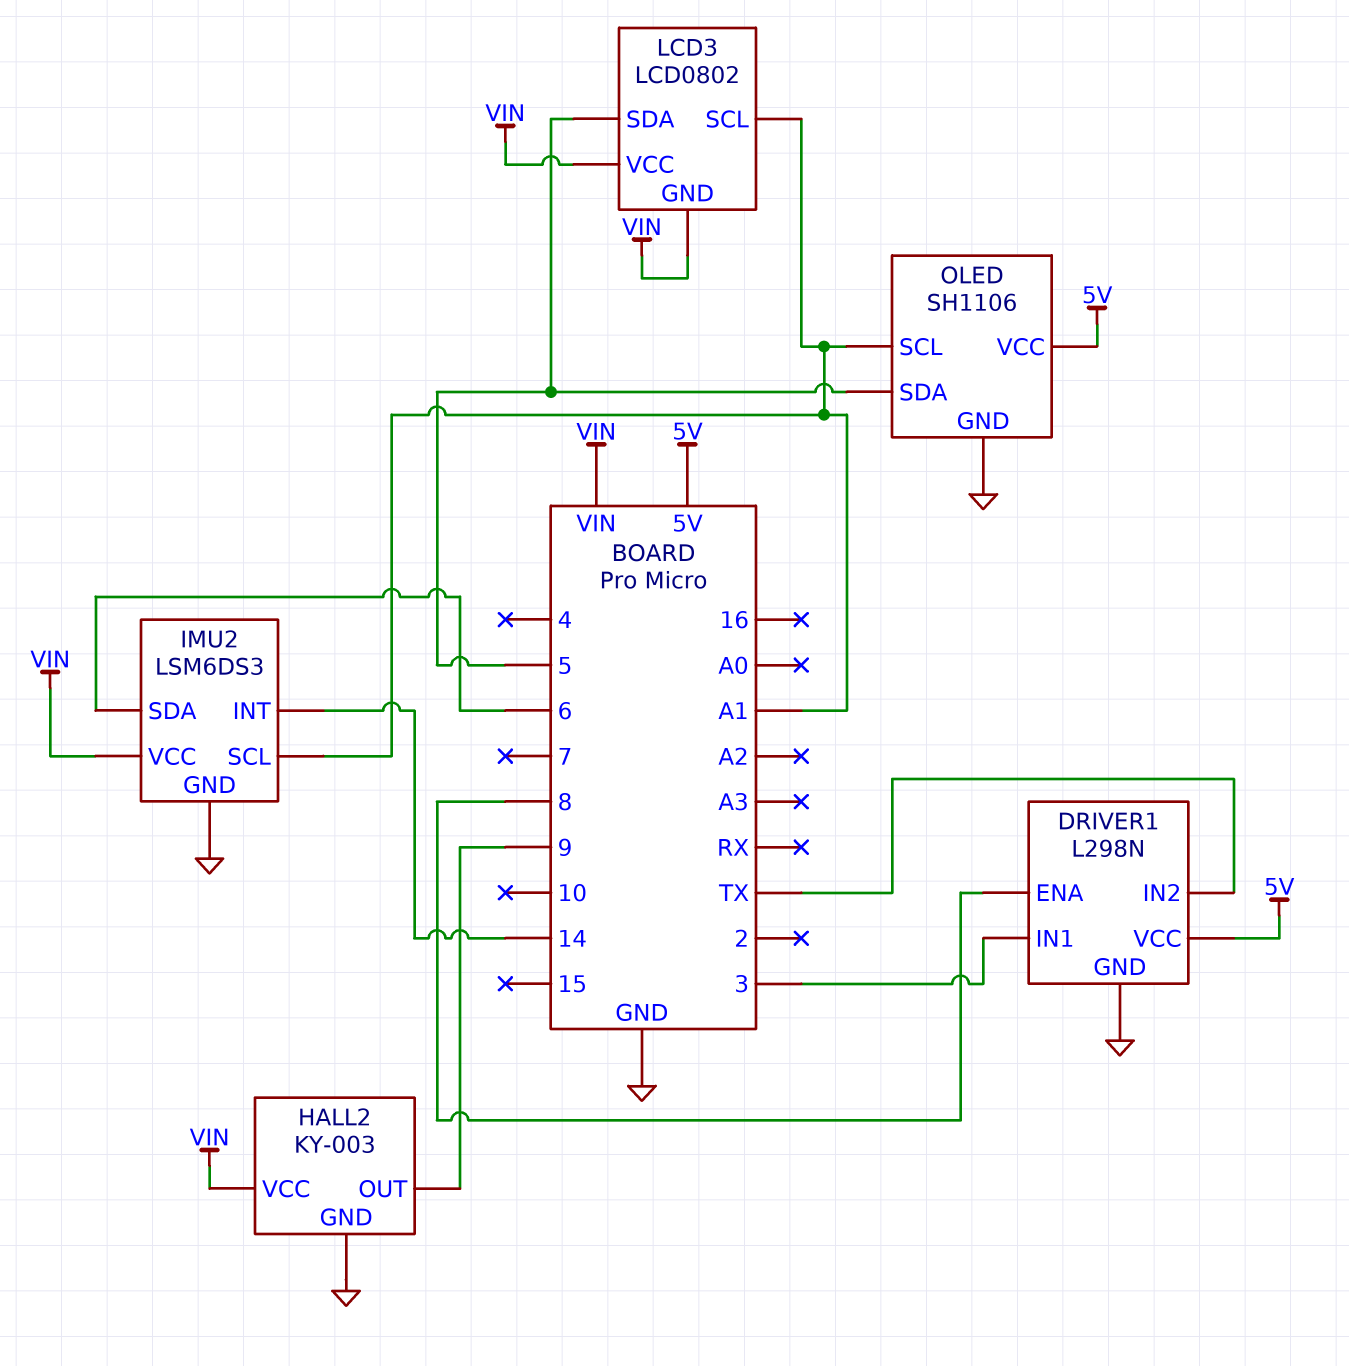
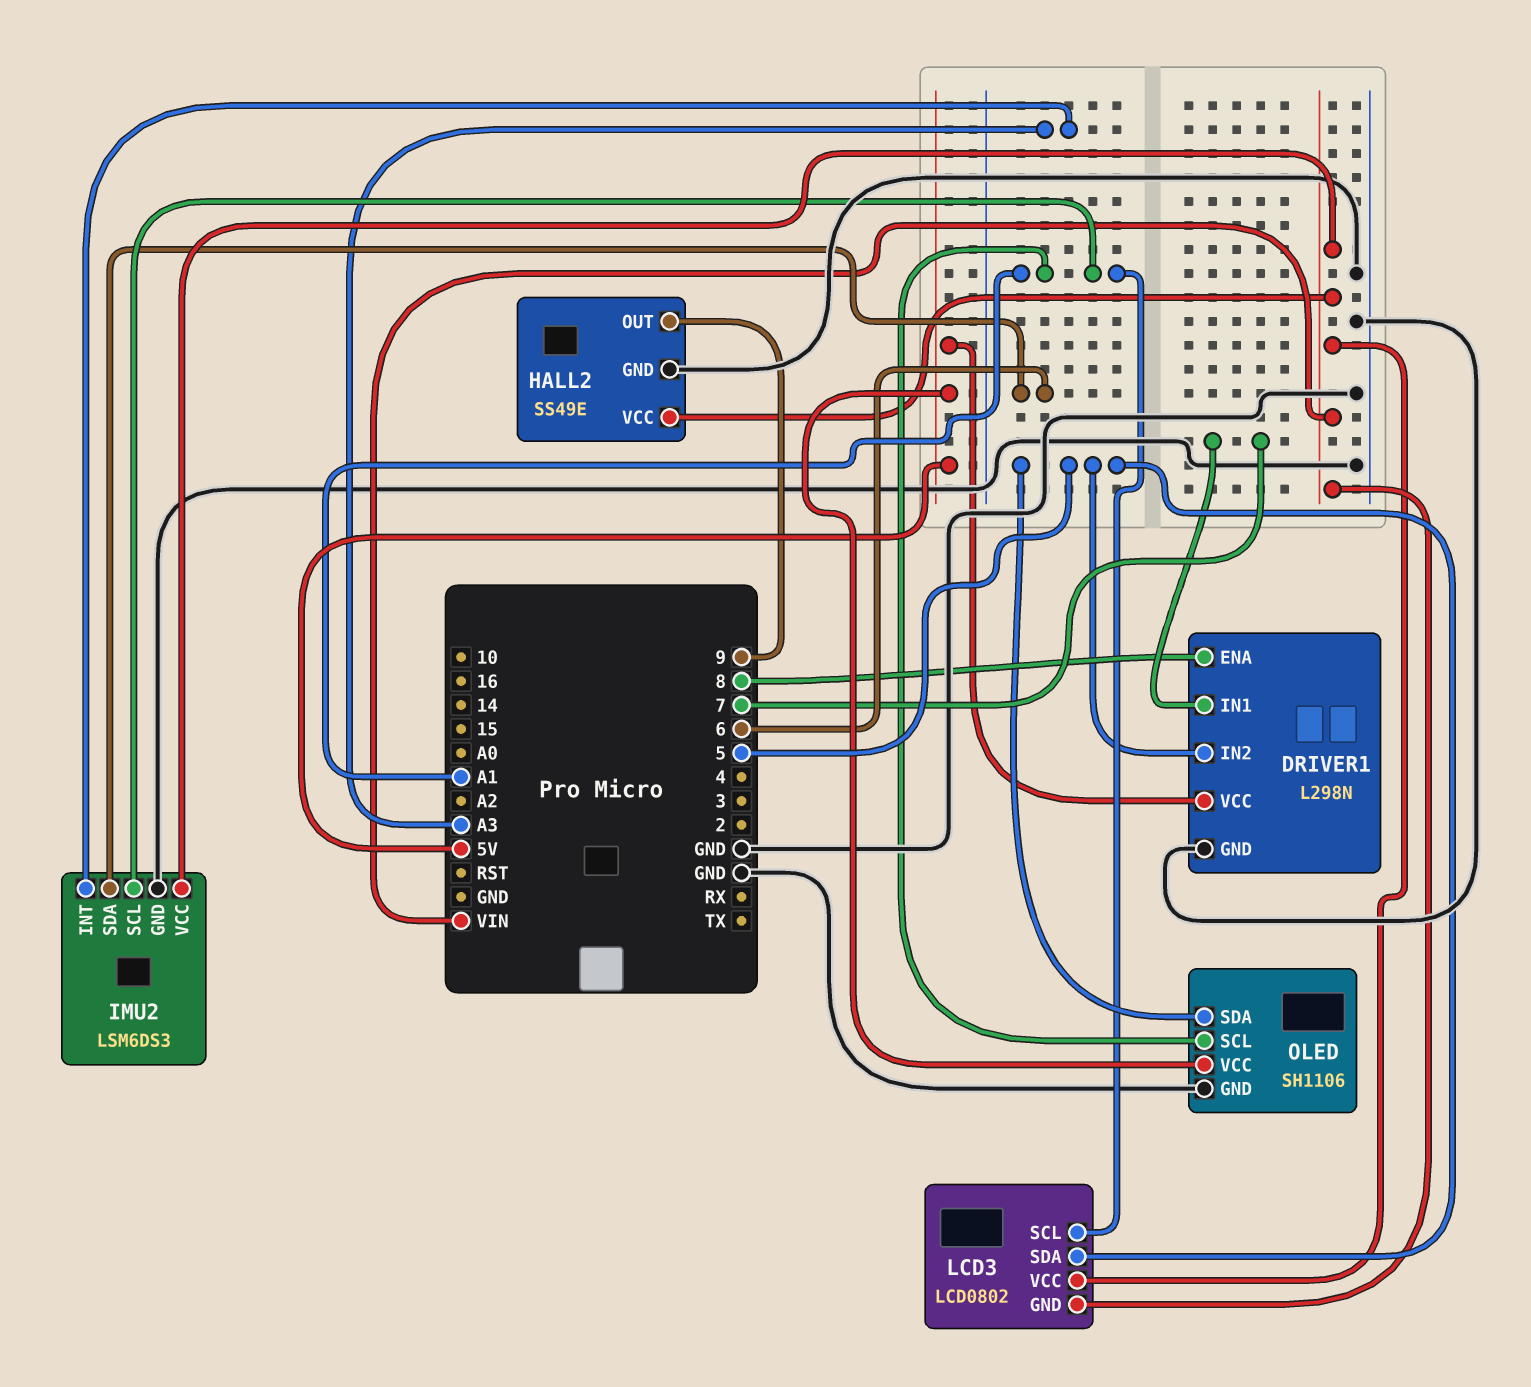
DRIVER1 pin IN1: 3 -> 7
DRIVER1 pin IN2: TX -> 5
HALL2: KY-003 -> SS49E
IMU2 pin INT: 14 -> A3

